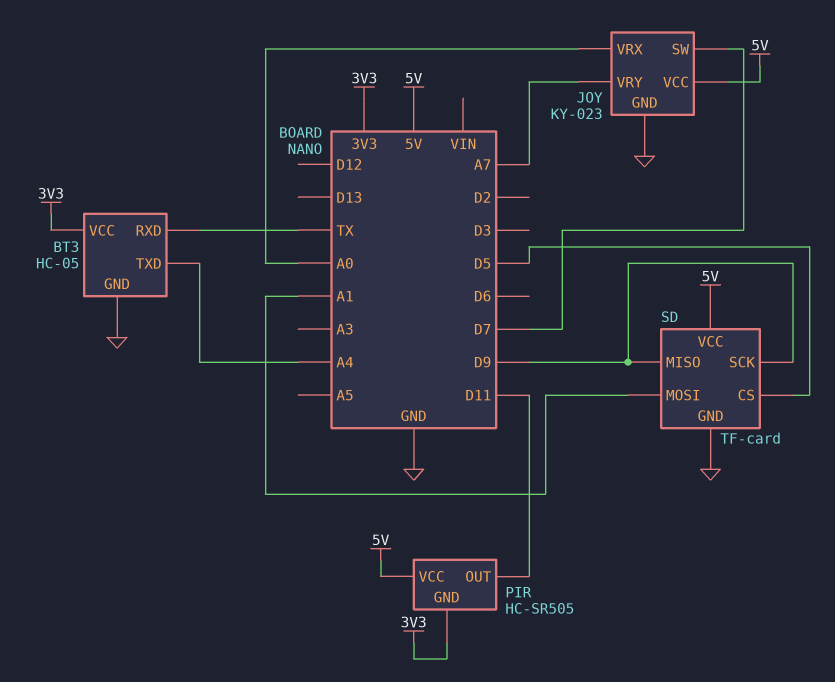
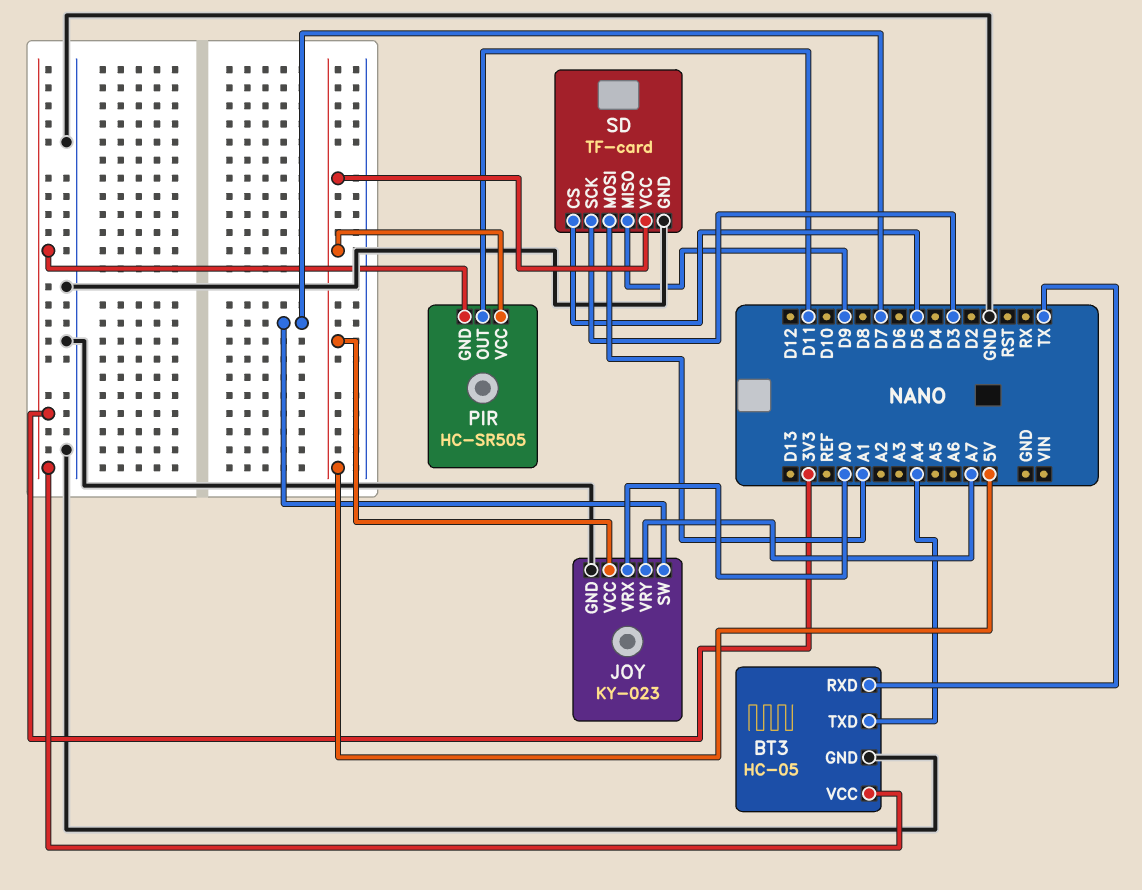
SD pin SCK: D9 -> D3

